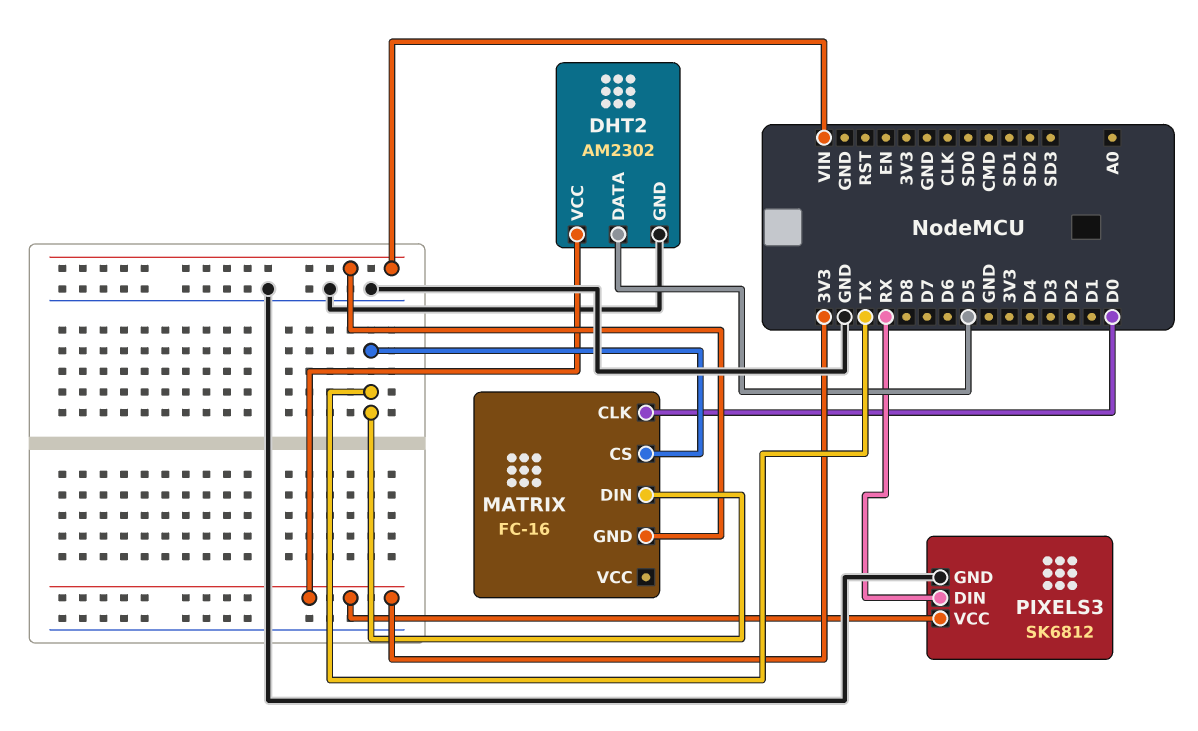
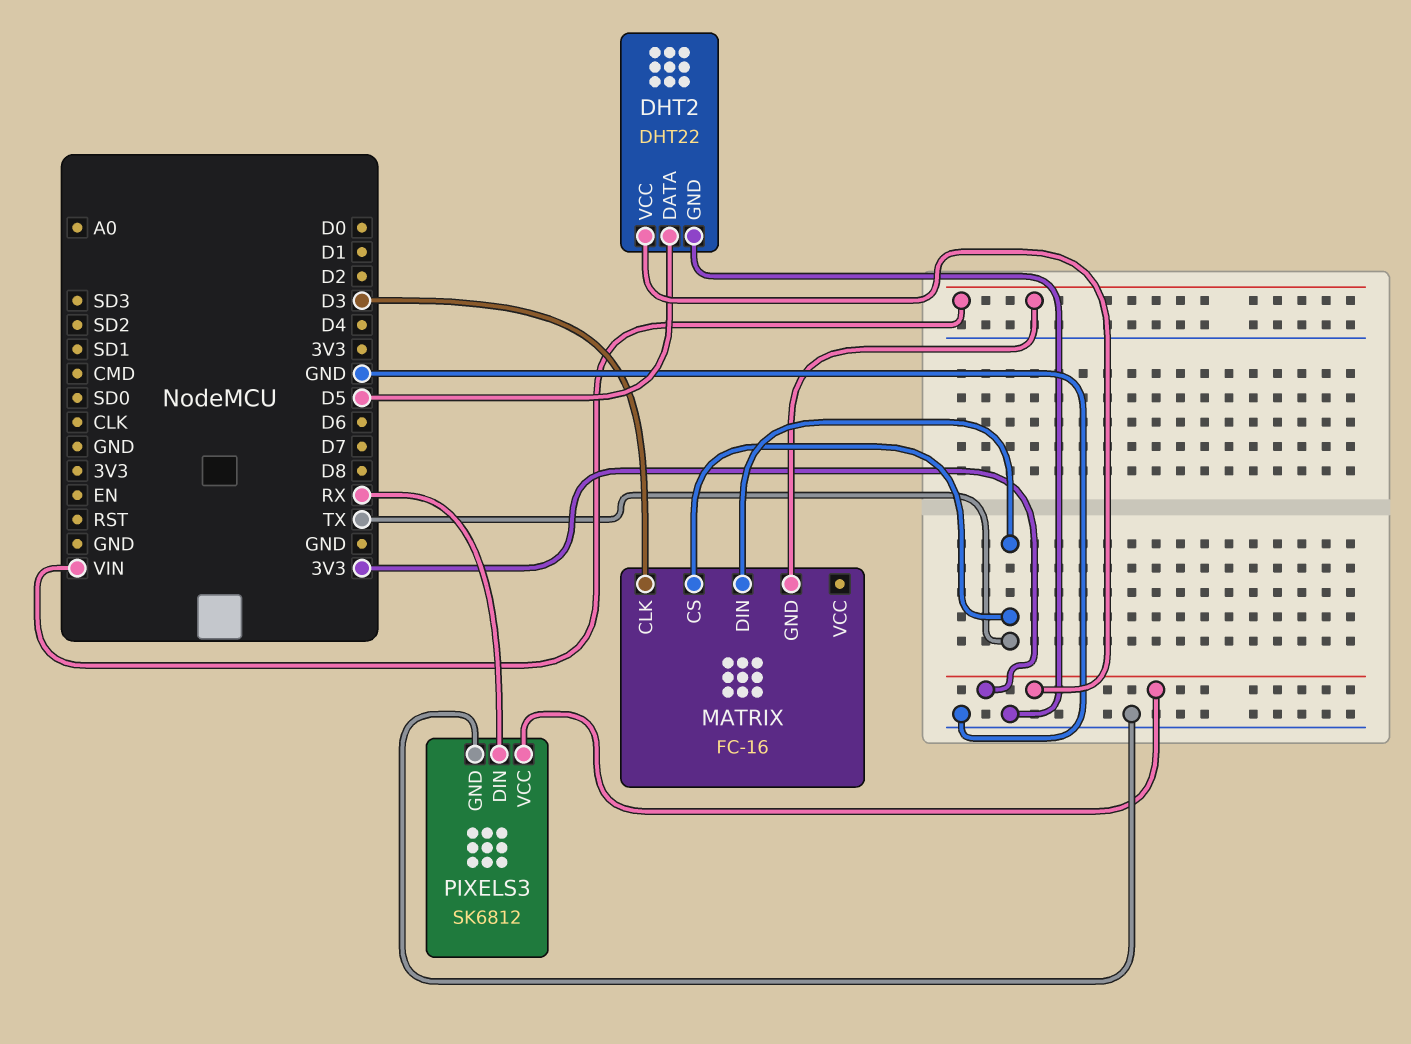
DHT2: AM2302 -> DHT22
MATRIX pin CLK: D0 -> D3

